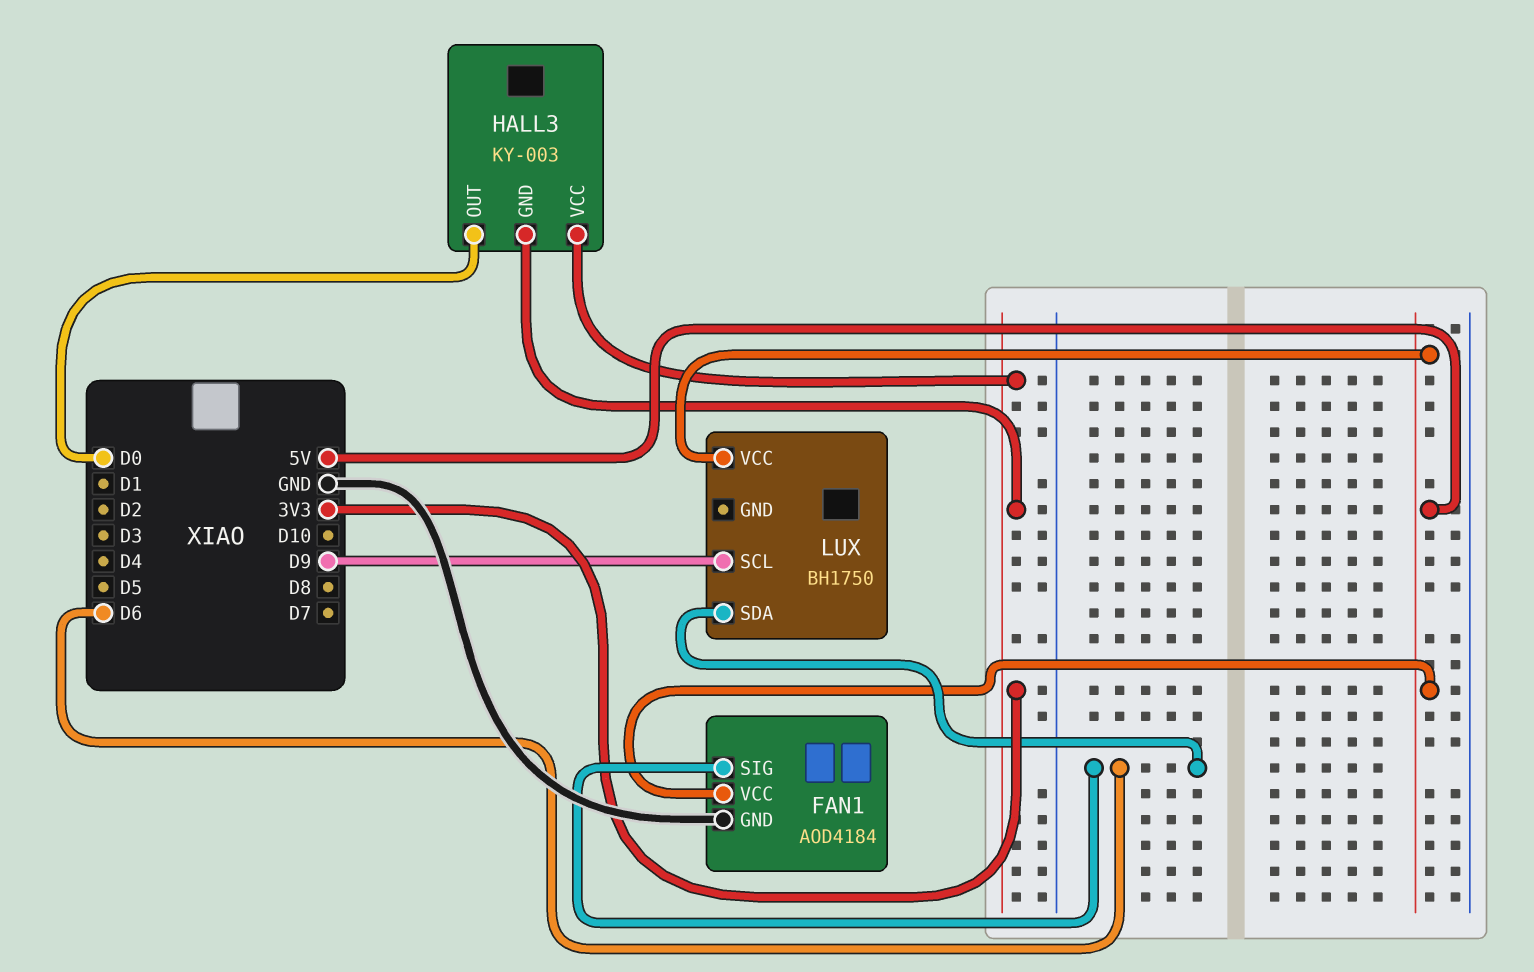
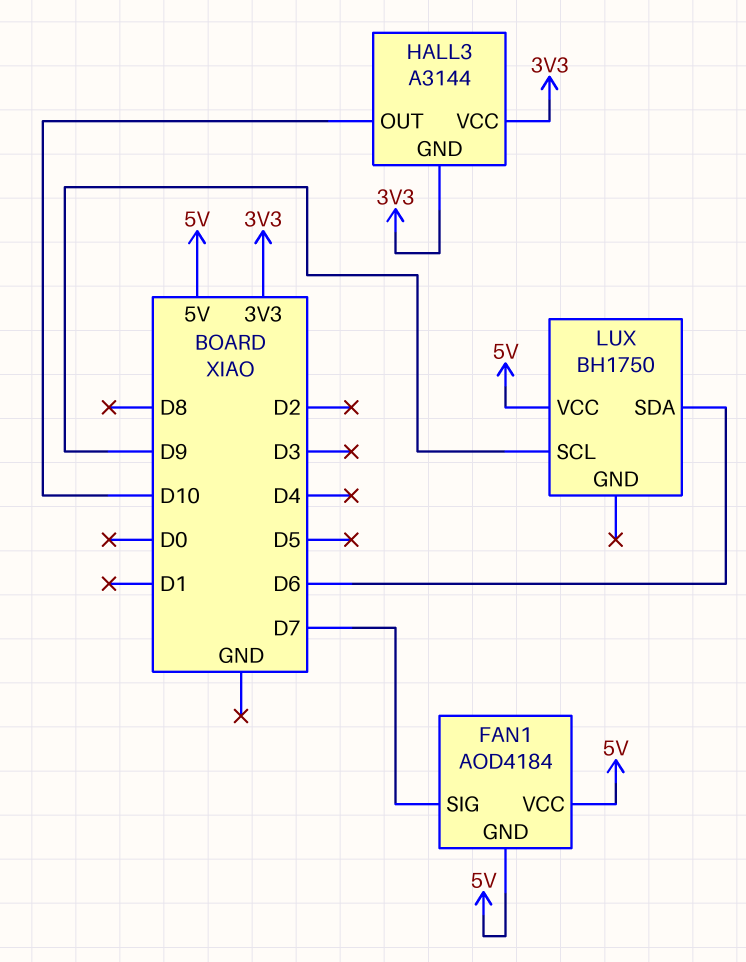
FAN1 pin GND: GND -> 5V
FAN1 pin SIG: D6 -> D7
HALL3: KY-003 -> A3144
HALL3 pin OUT: D0 -> D10

